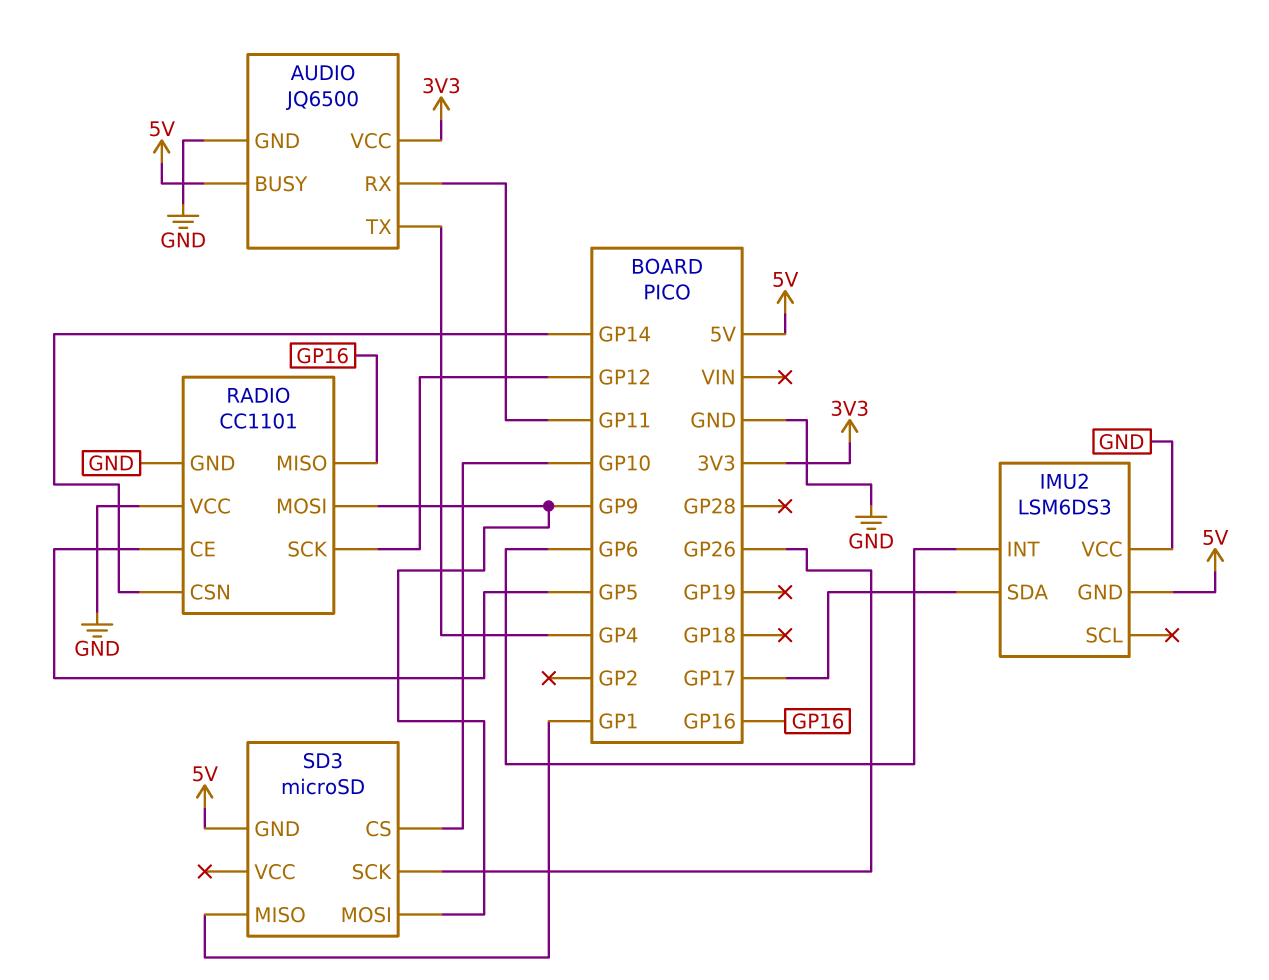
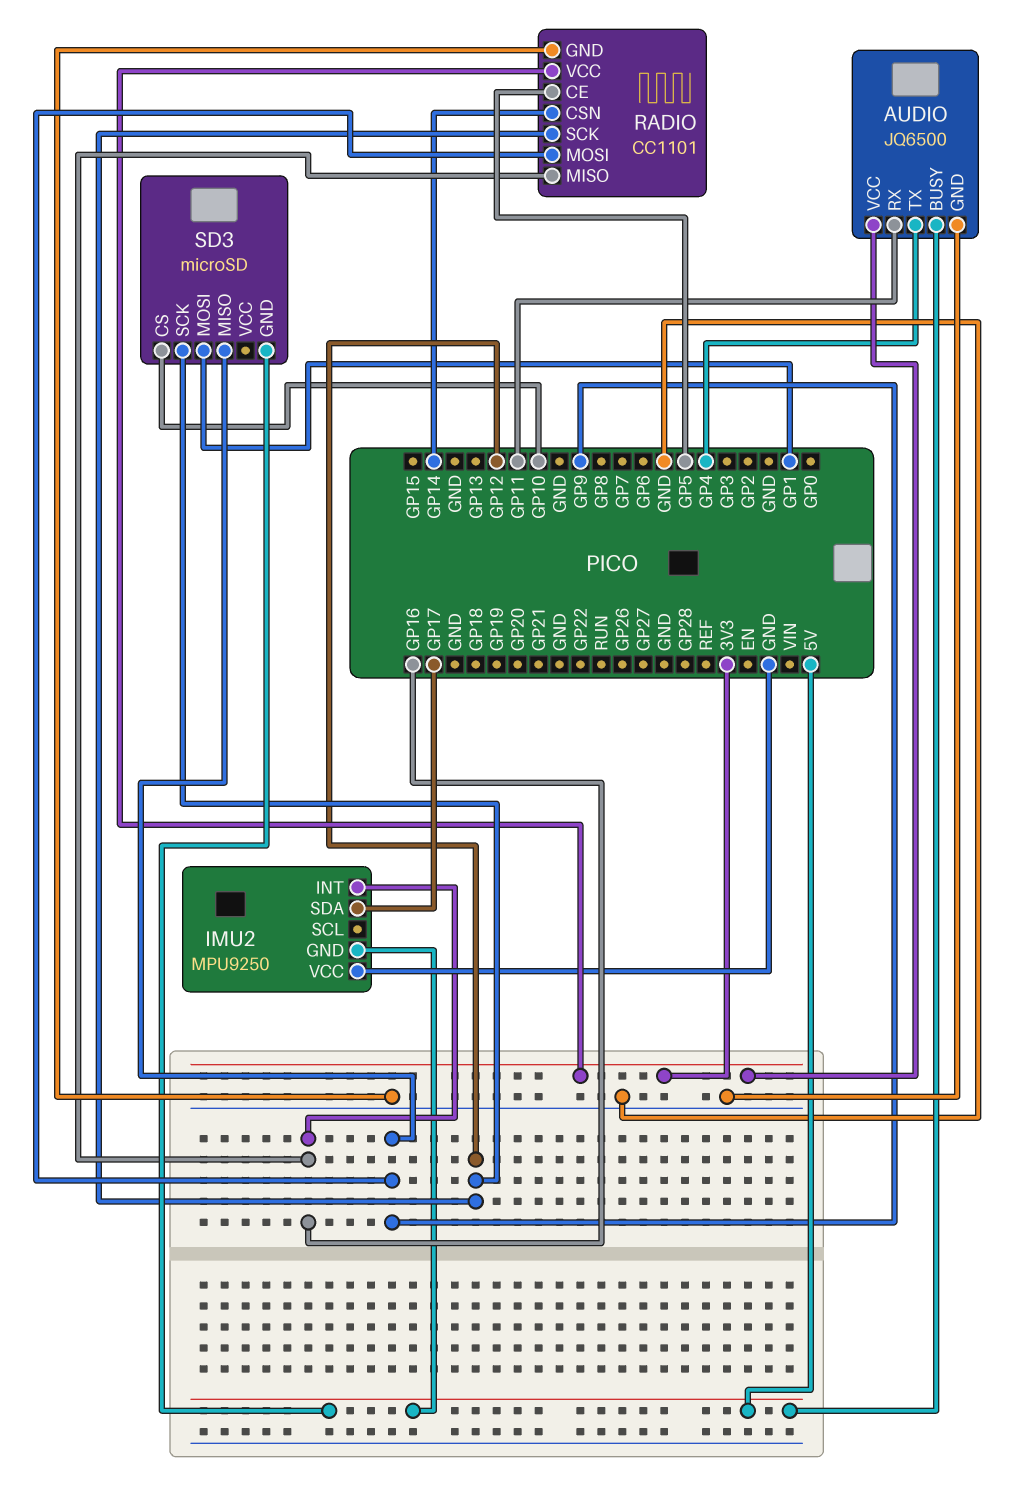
IMU2: LSM6DS3 -> MPU9250
IMU2 pin INT: GP6 -> GP16
RADIO pin VCC: GND -> 3V3
SD3 pin MISO: GP1 -> GP9
SD3 pin MOSI: GP9 -> GP1
SD3 pin SCK: GP26 -> GP12

